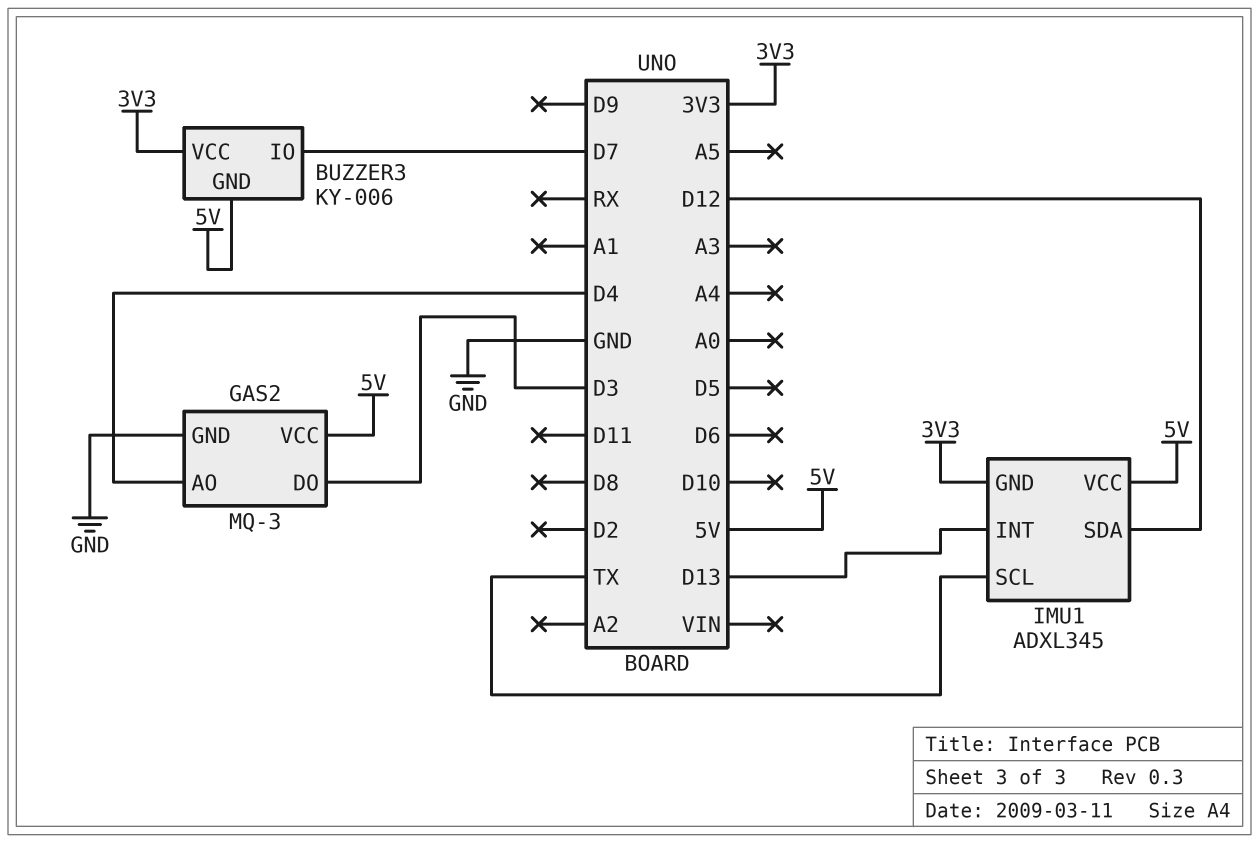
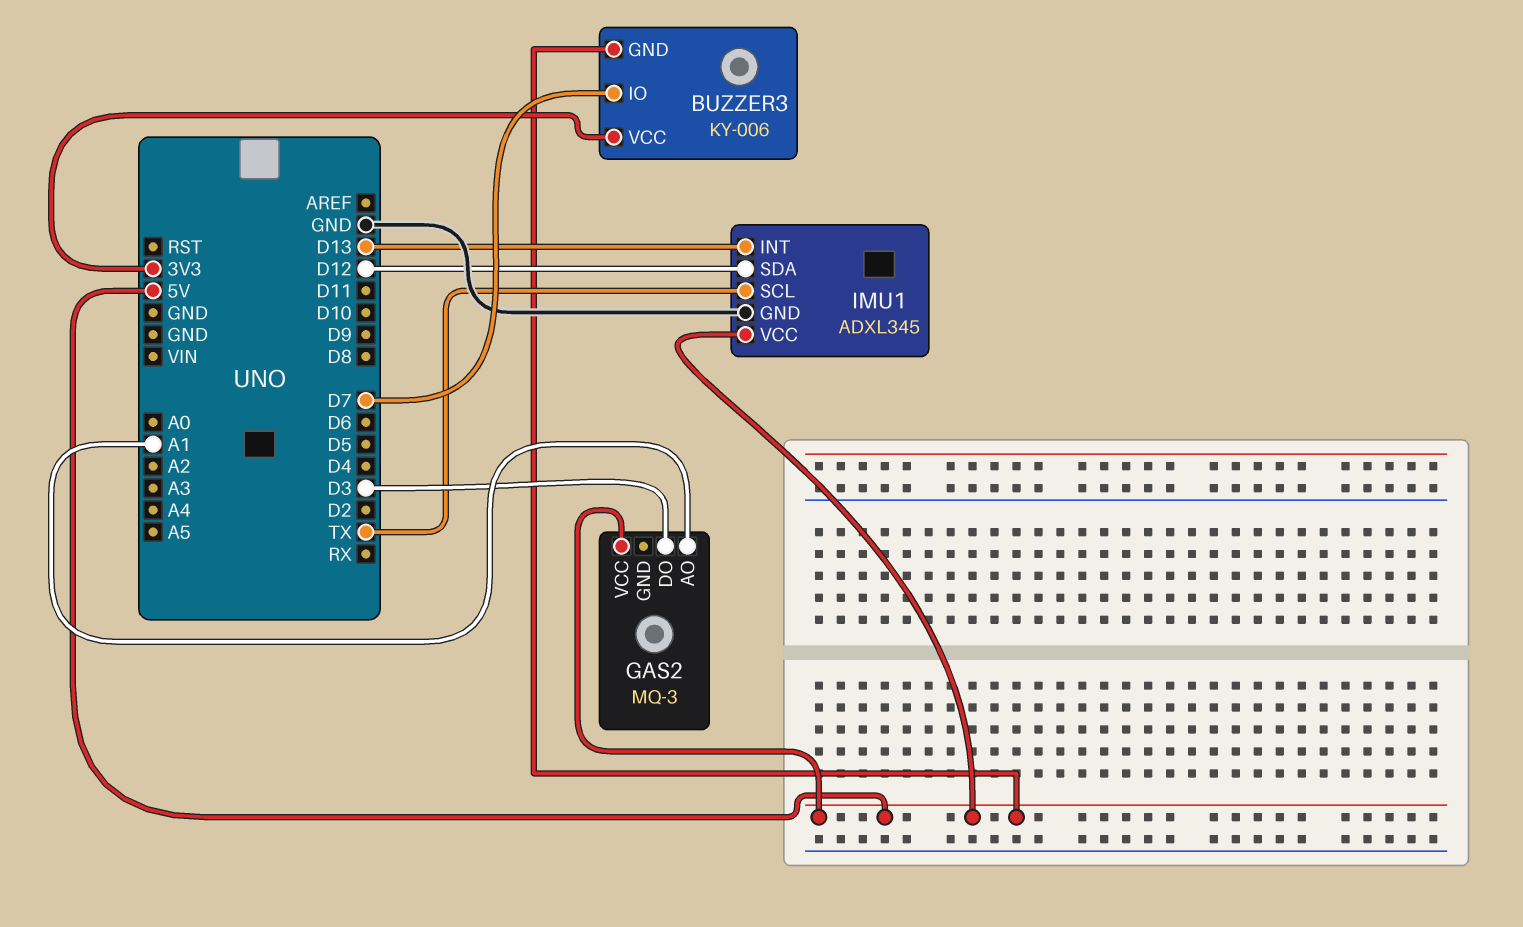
GAS2 pin AO: D4 -> A1
GAS2 pin GND: GND -> none
IMU1 pin GND: 3V3 -> GND

